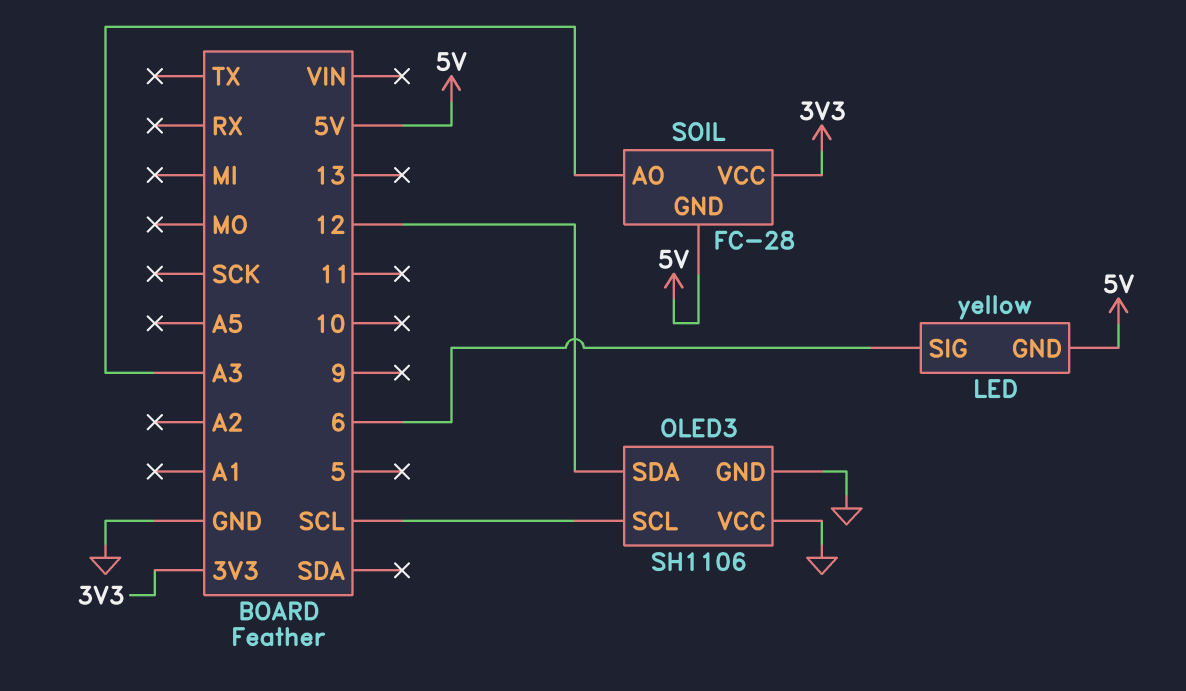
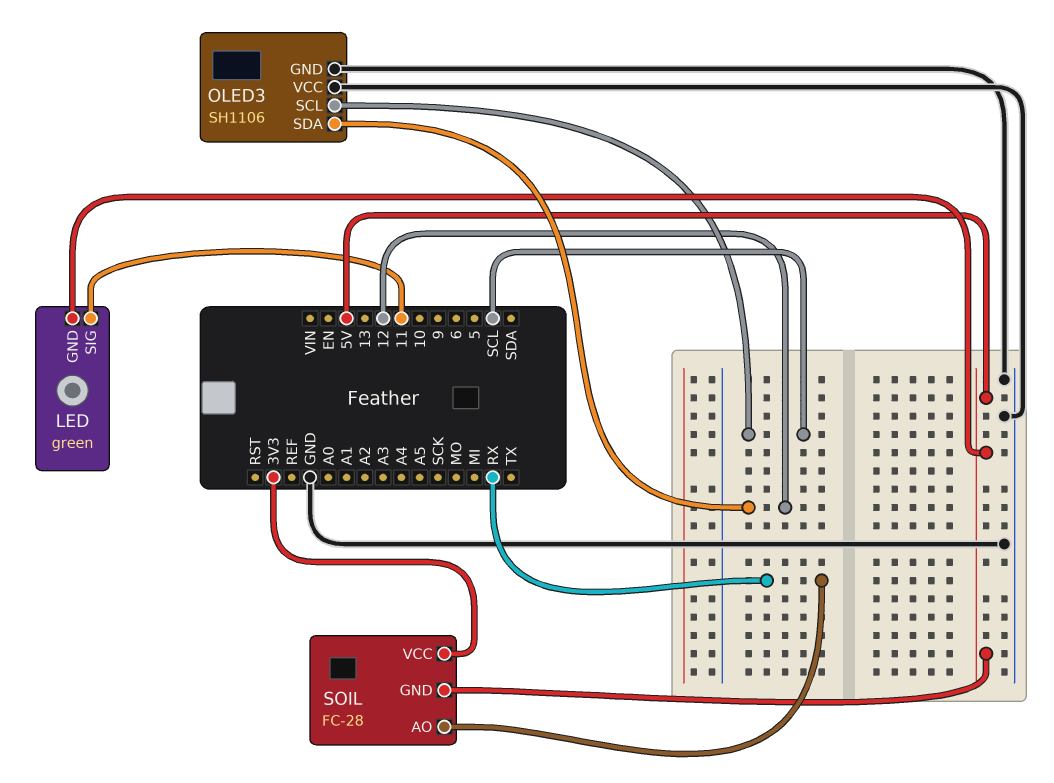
LED: yellow -> green
LED pin SIG: 6 -> 11
SOIL pin AO: A3 -> RX

